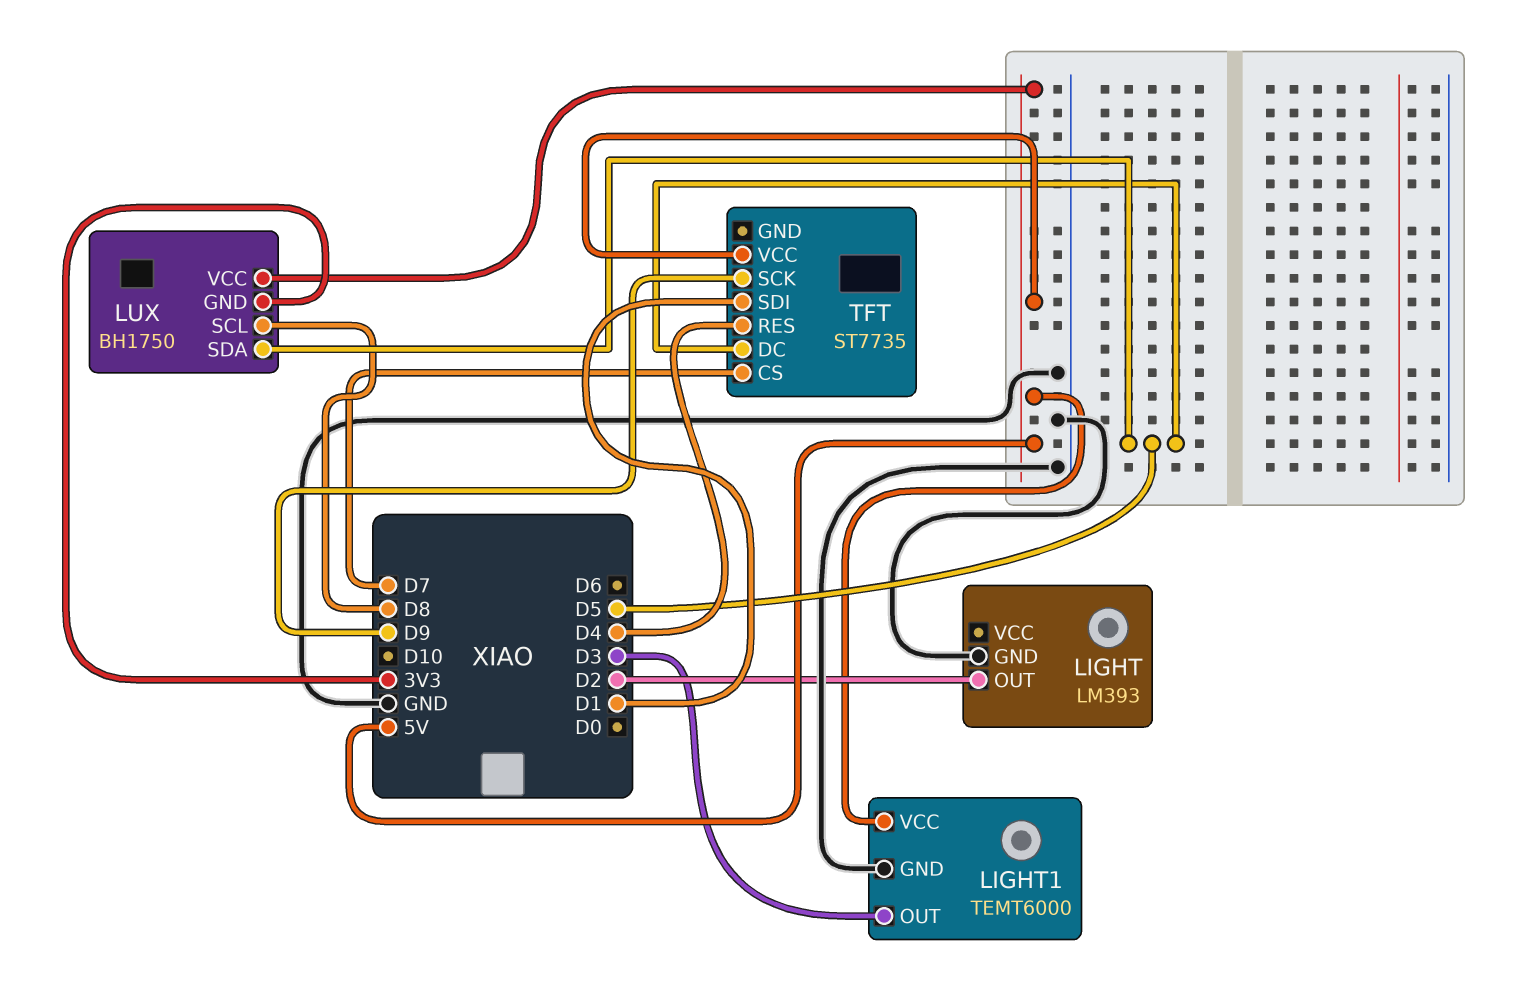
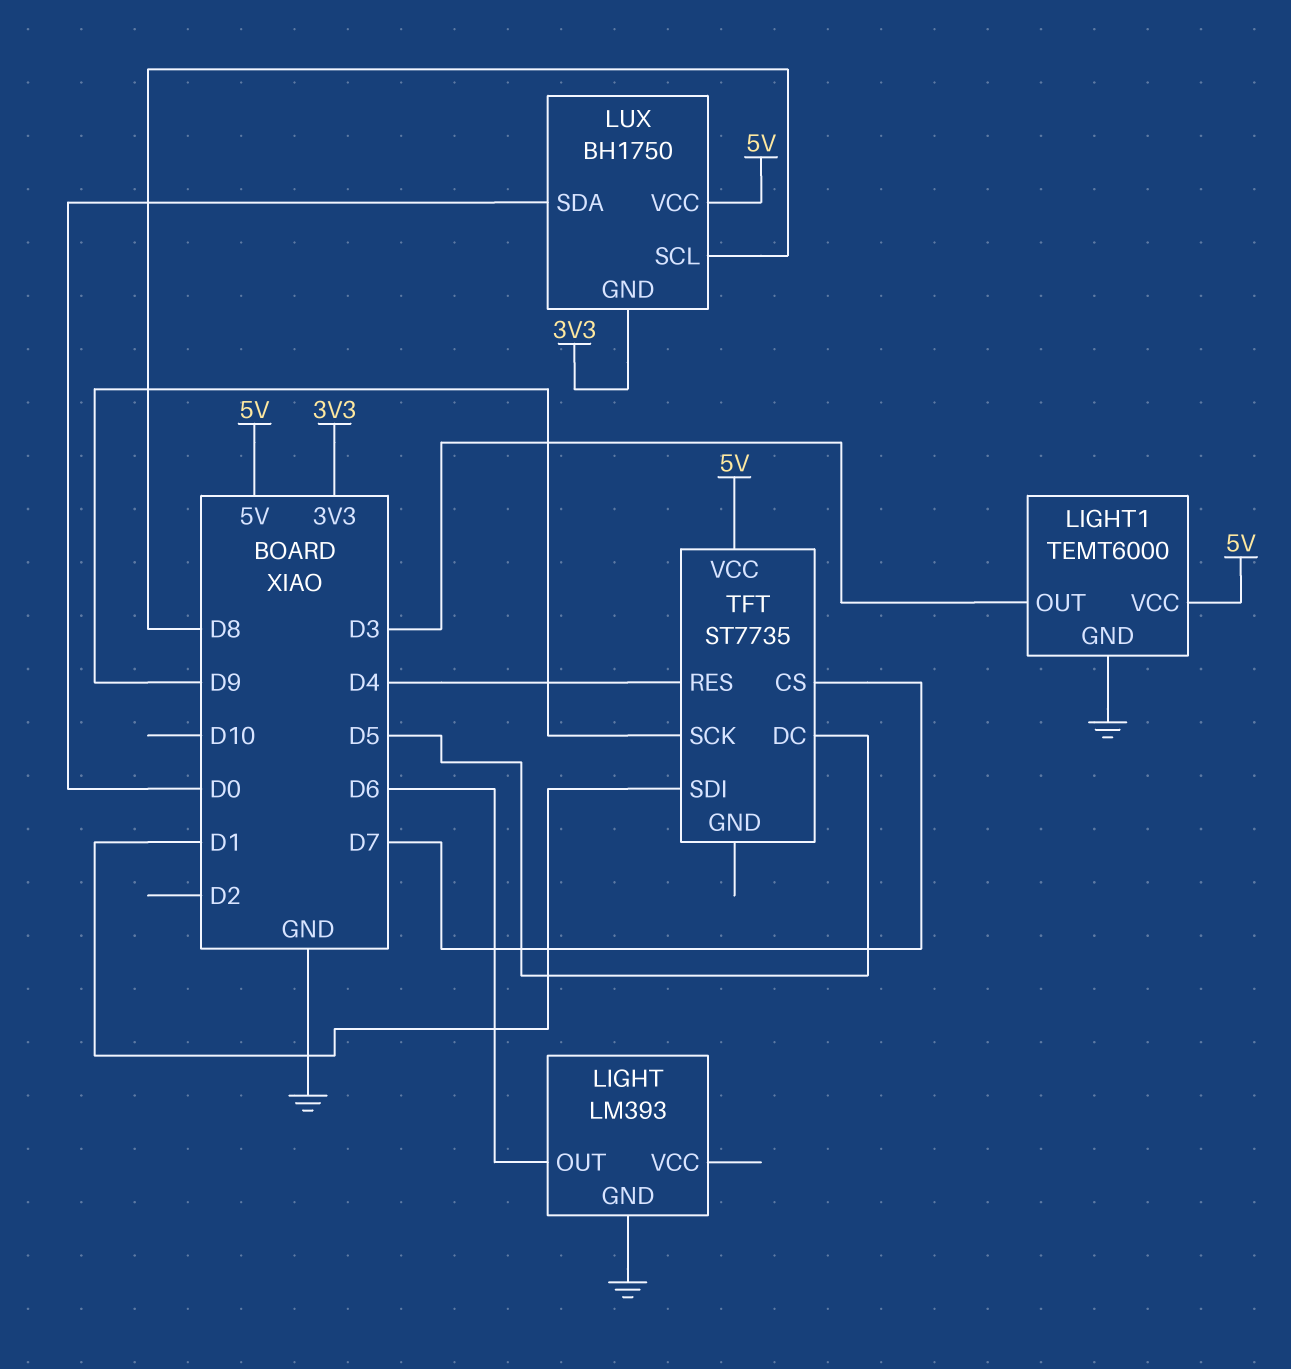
LIGHT pin OUT: D2 -> D6
LUX pin SDA: D5 -> D0

